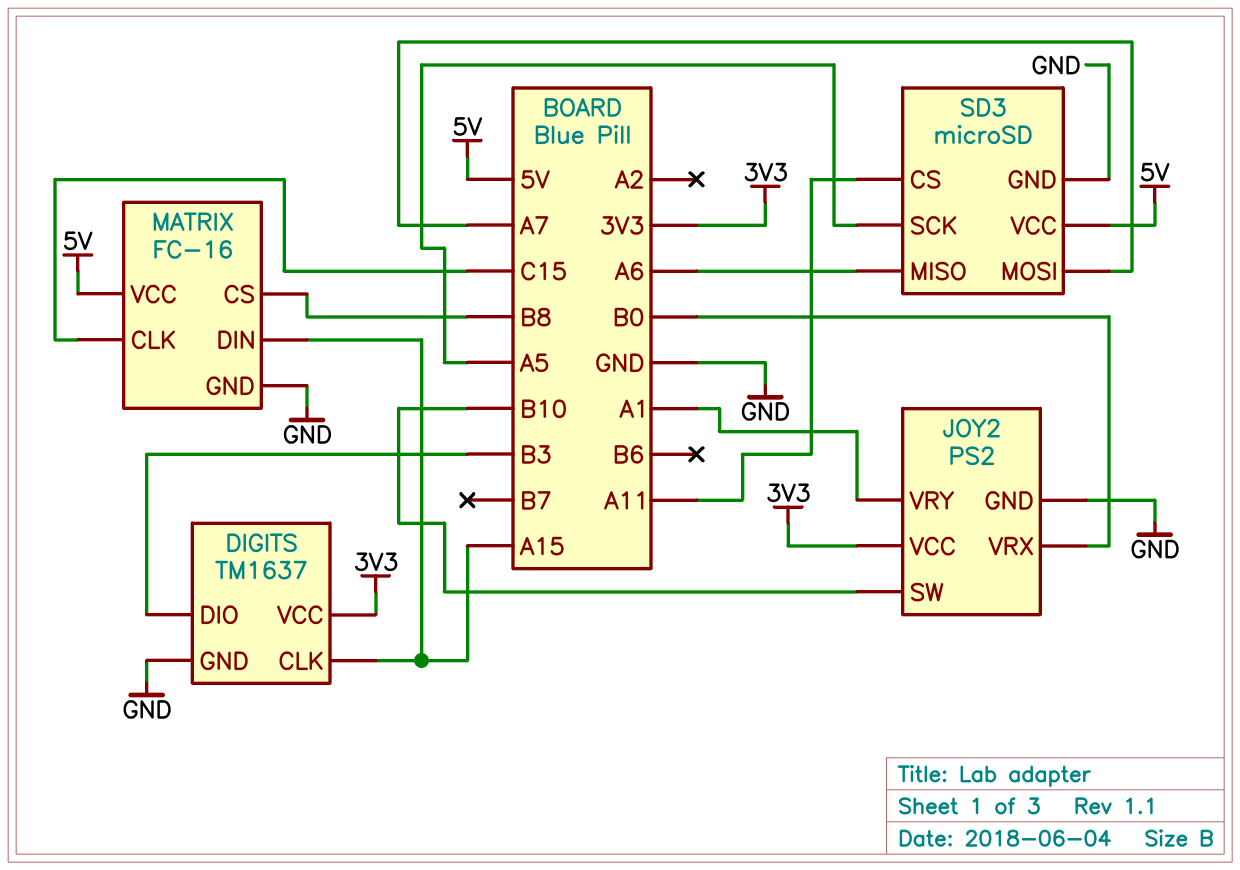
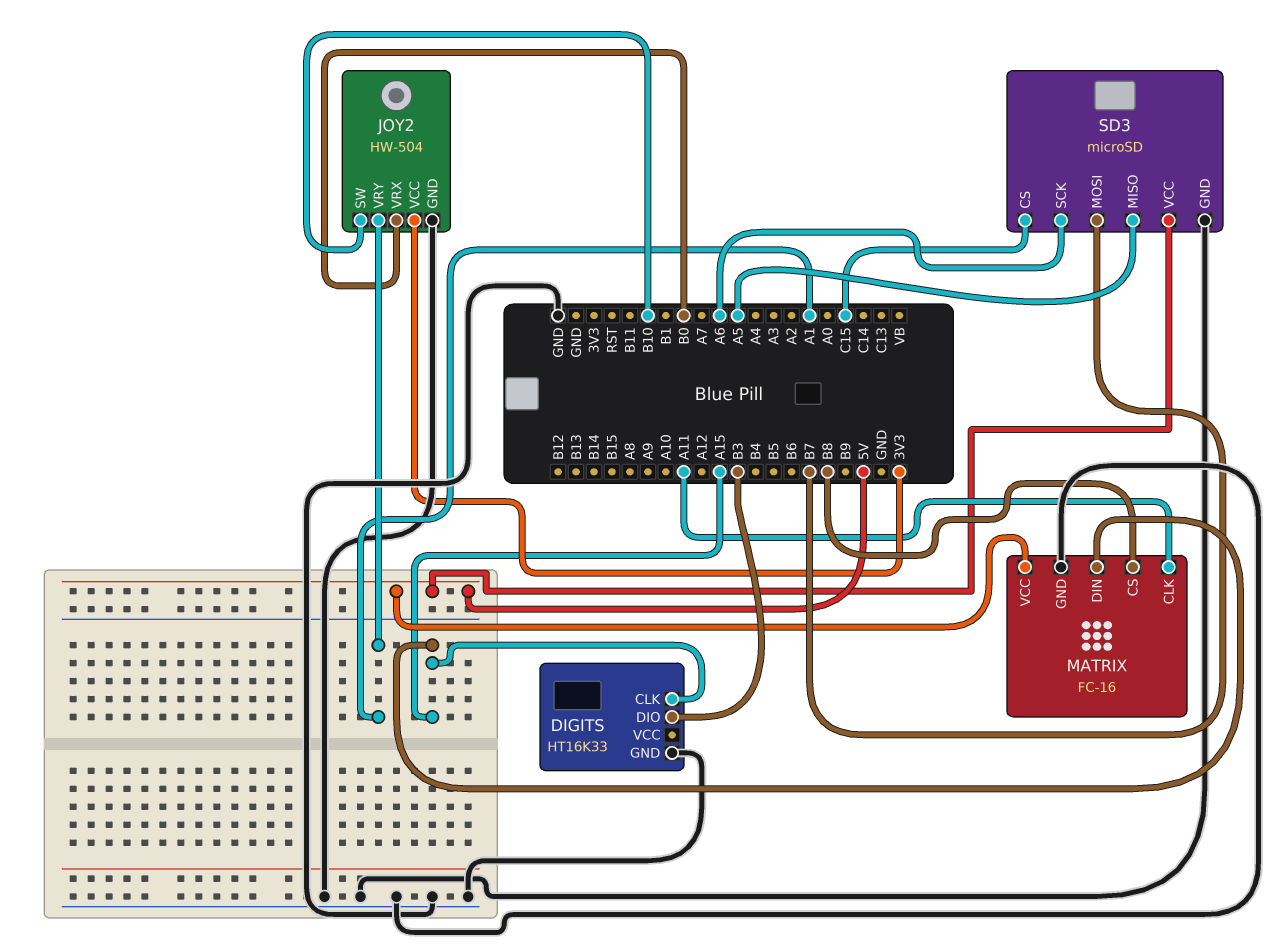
DIGITS: TM1637 -> HT16K33
DIGITS pin VCC: 3V3 -> none
JOY2: PS2 -> HW-504
MATRIX pin CLK: C15 -> A11
SD3 pin CS: A11 -> C15
SD3 pin MISO: A6 -> A5
SD3 pin MOSI: A7 -> B7
SD3 pin SCK: A5 -> A6

